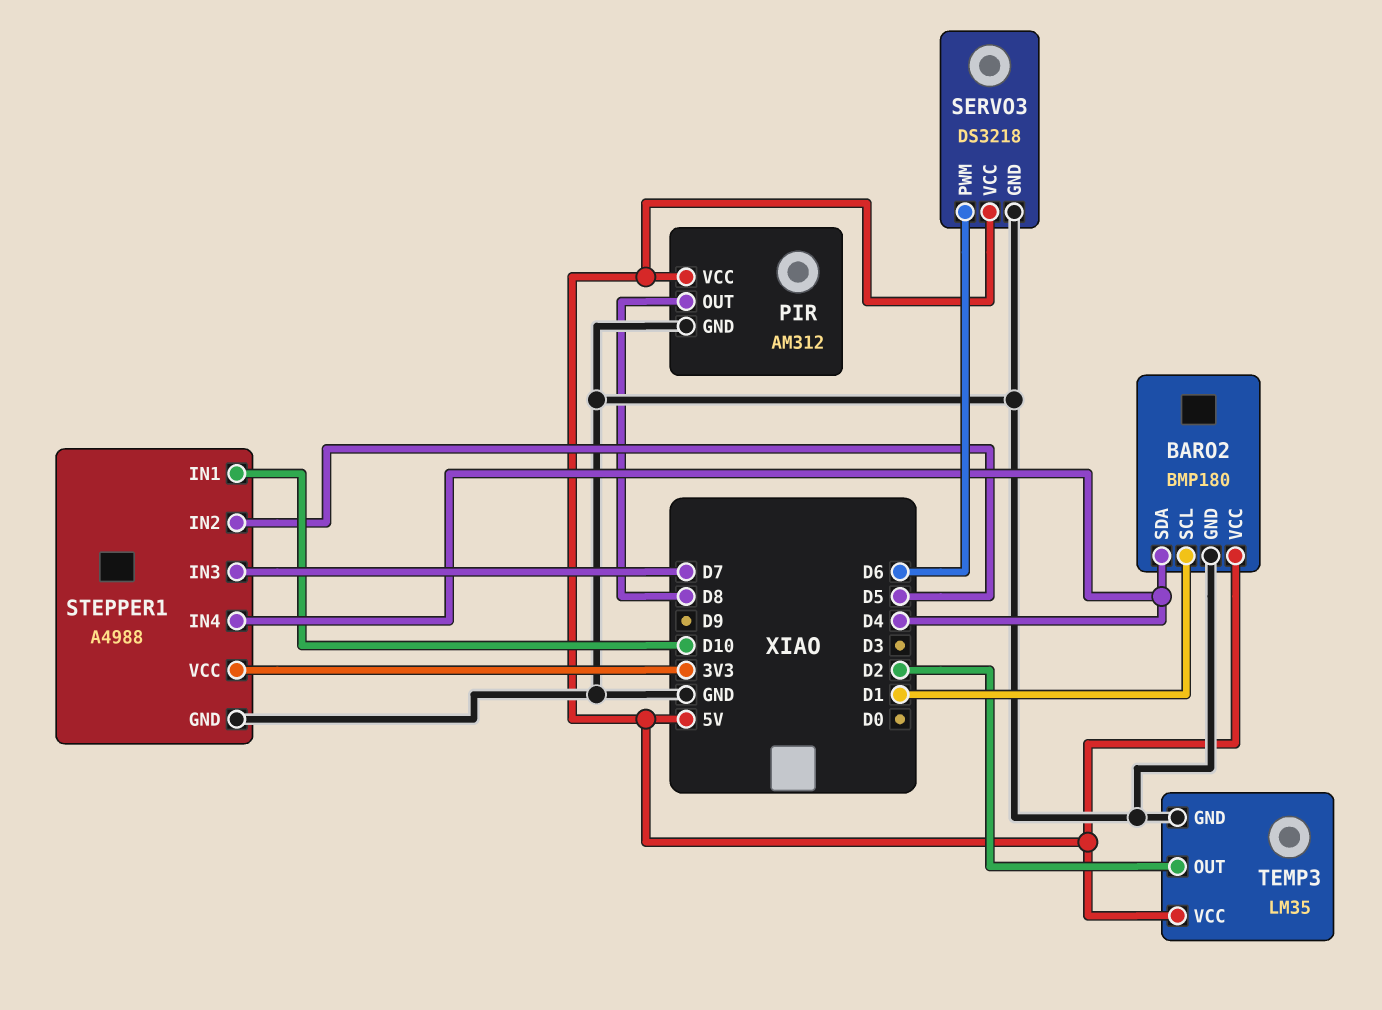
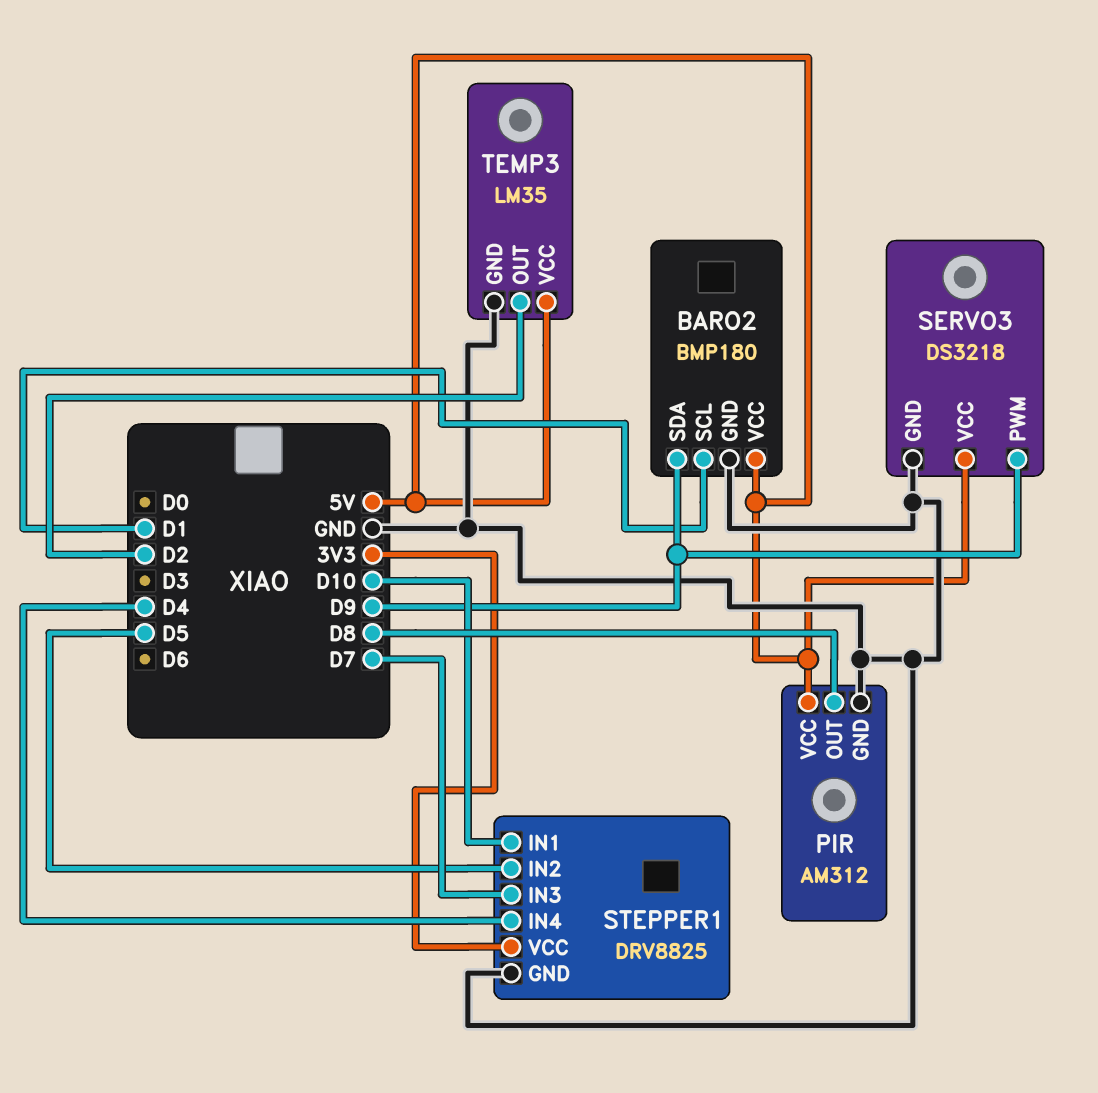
BARO2 pin SDA: D4 -> D9
SERVO3 pin PWM: D6 -> D9
STEPPER1: A4988 -> DRV8825

